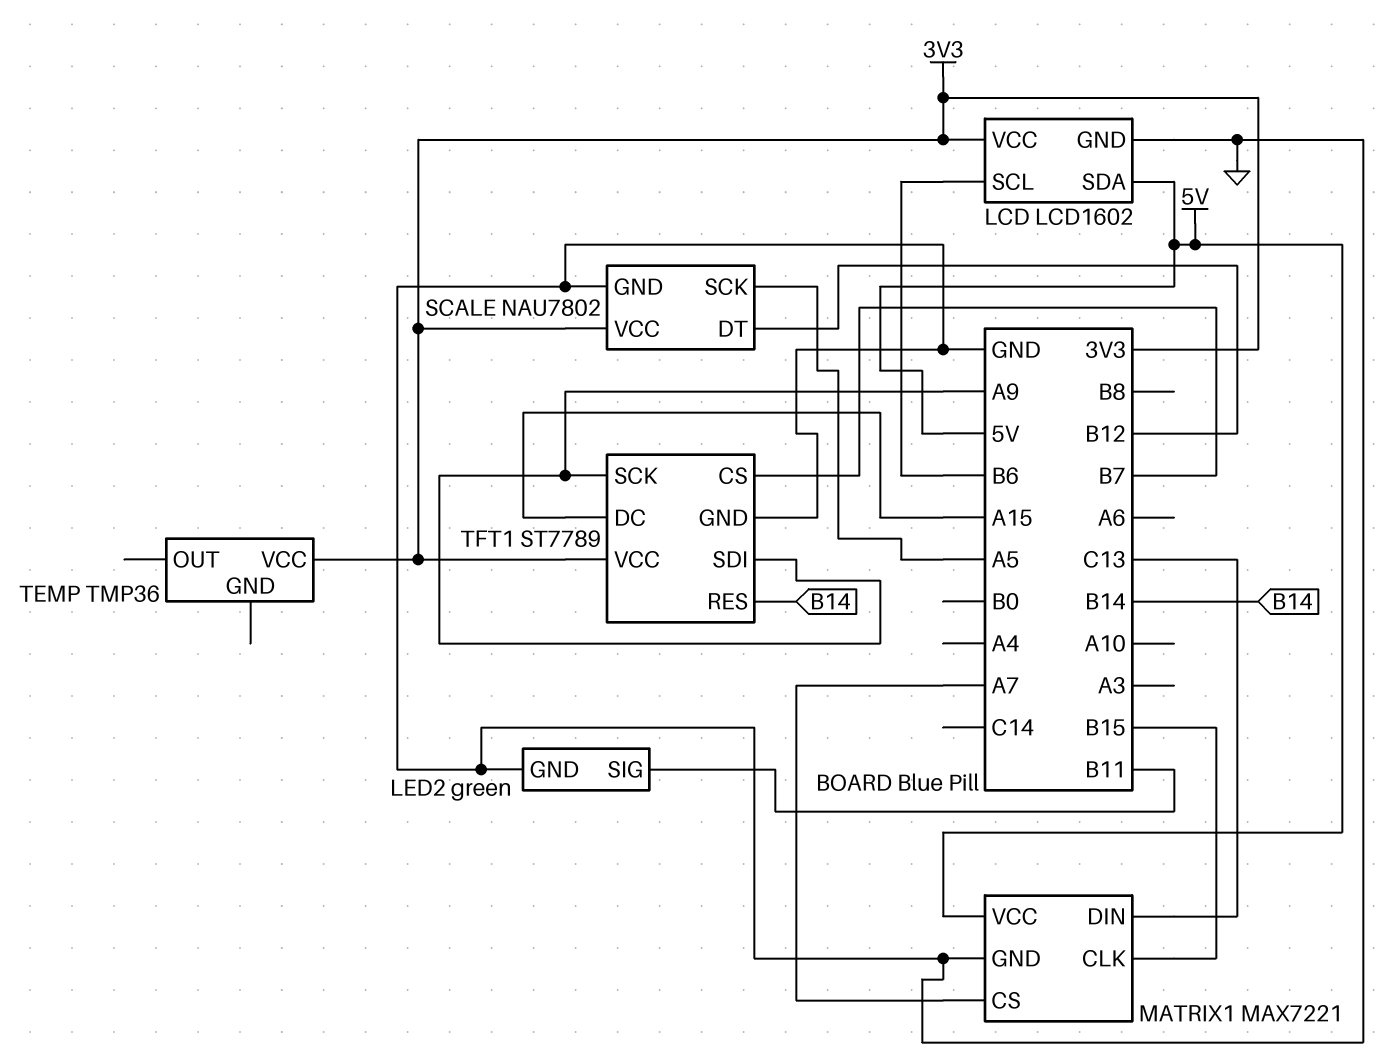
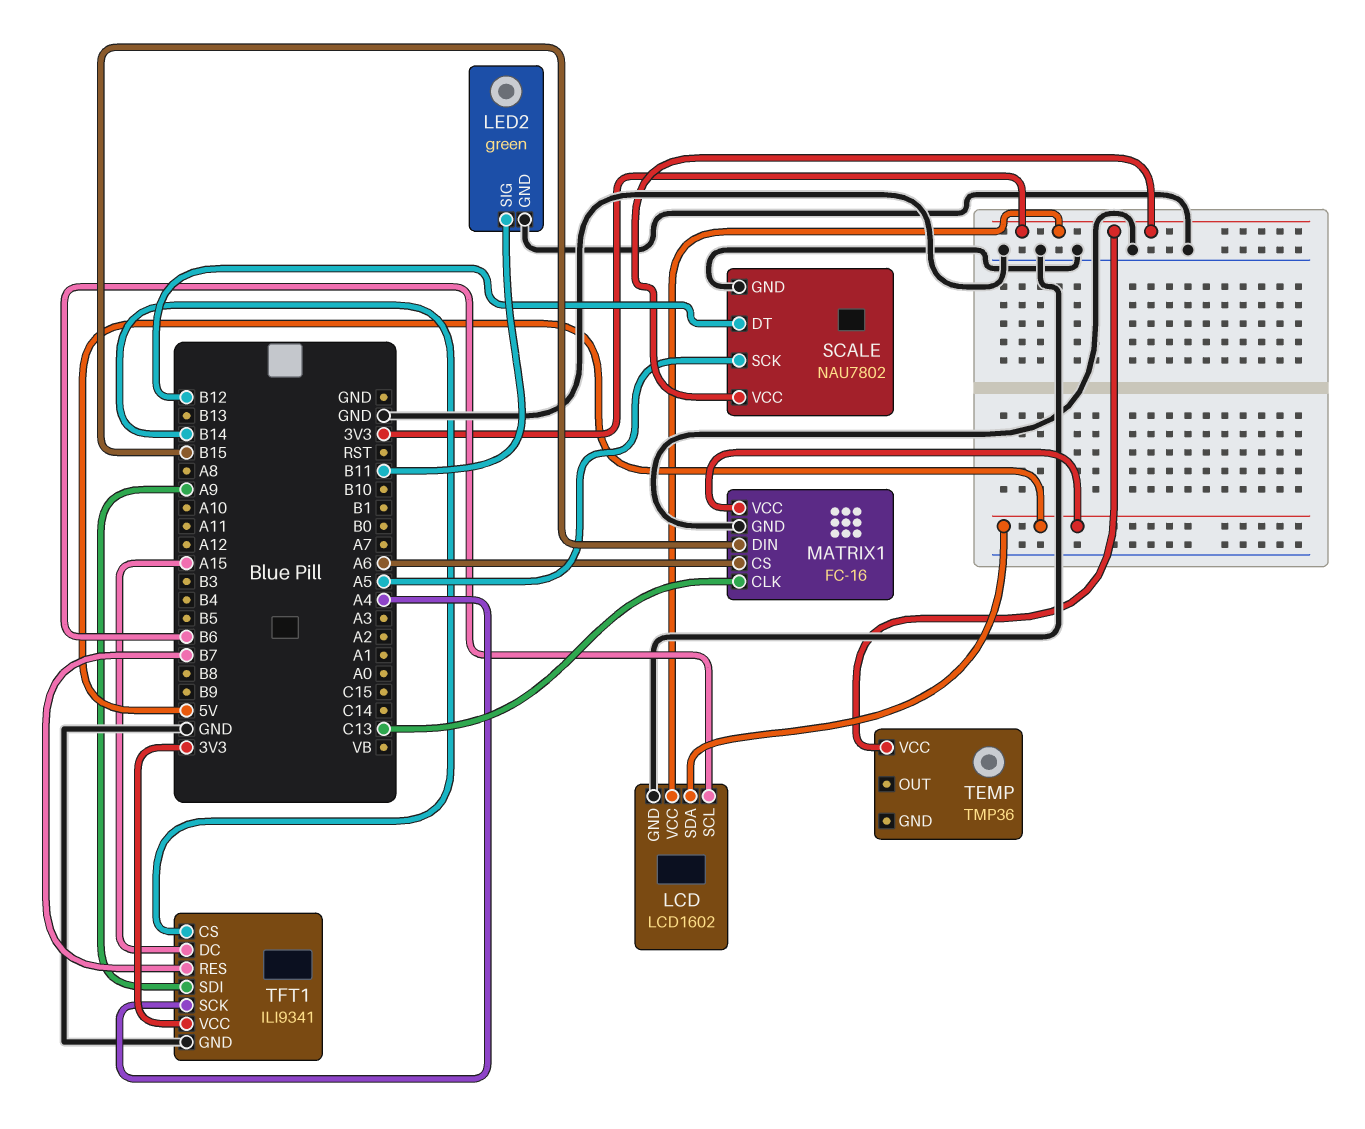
MATRIX1: MAX7221 -> FC-16
MATRIX1 pin CLK: B15 -> C13
MATRIX1 pin CS: A7 -> A6
MATRIX1 pin DIN: C13 -> B15
TFT1: ST7789 -> ILI9341
TFT1 pin CS: B7 -> B14
TFT1 pin RES: B14 -> B7
TFT1 pin SCK: A9 -> A4

